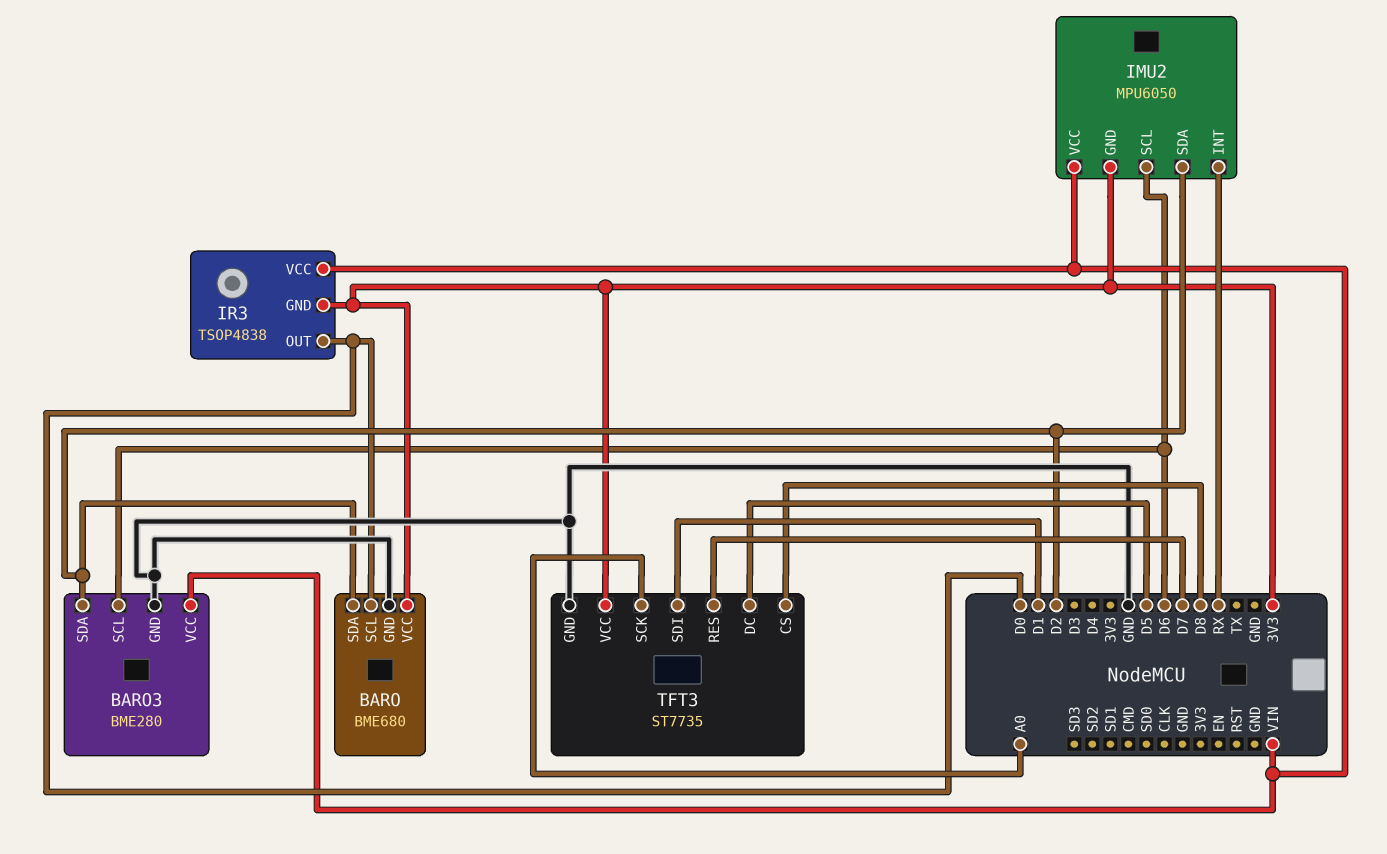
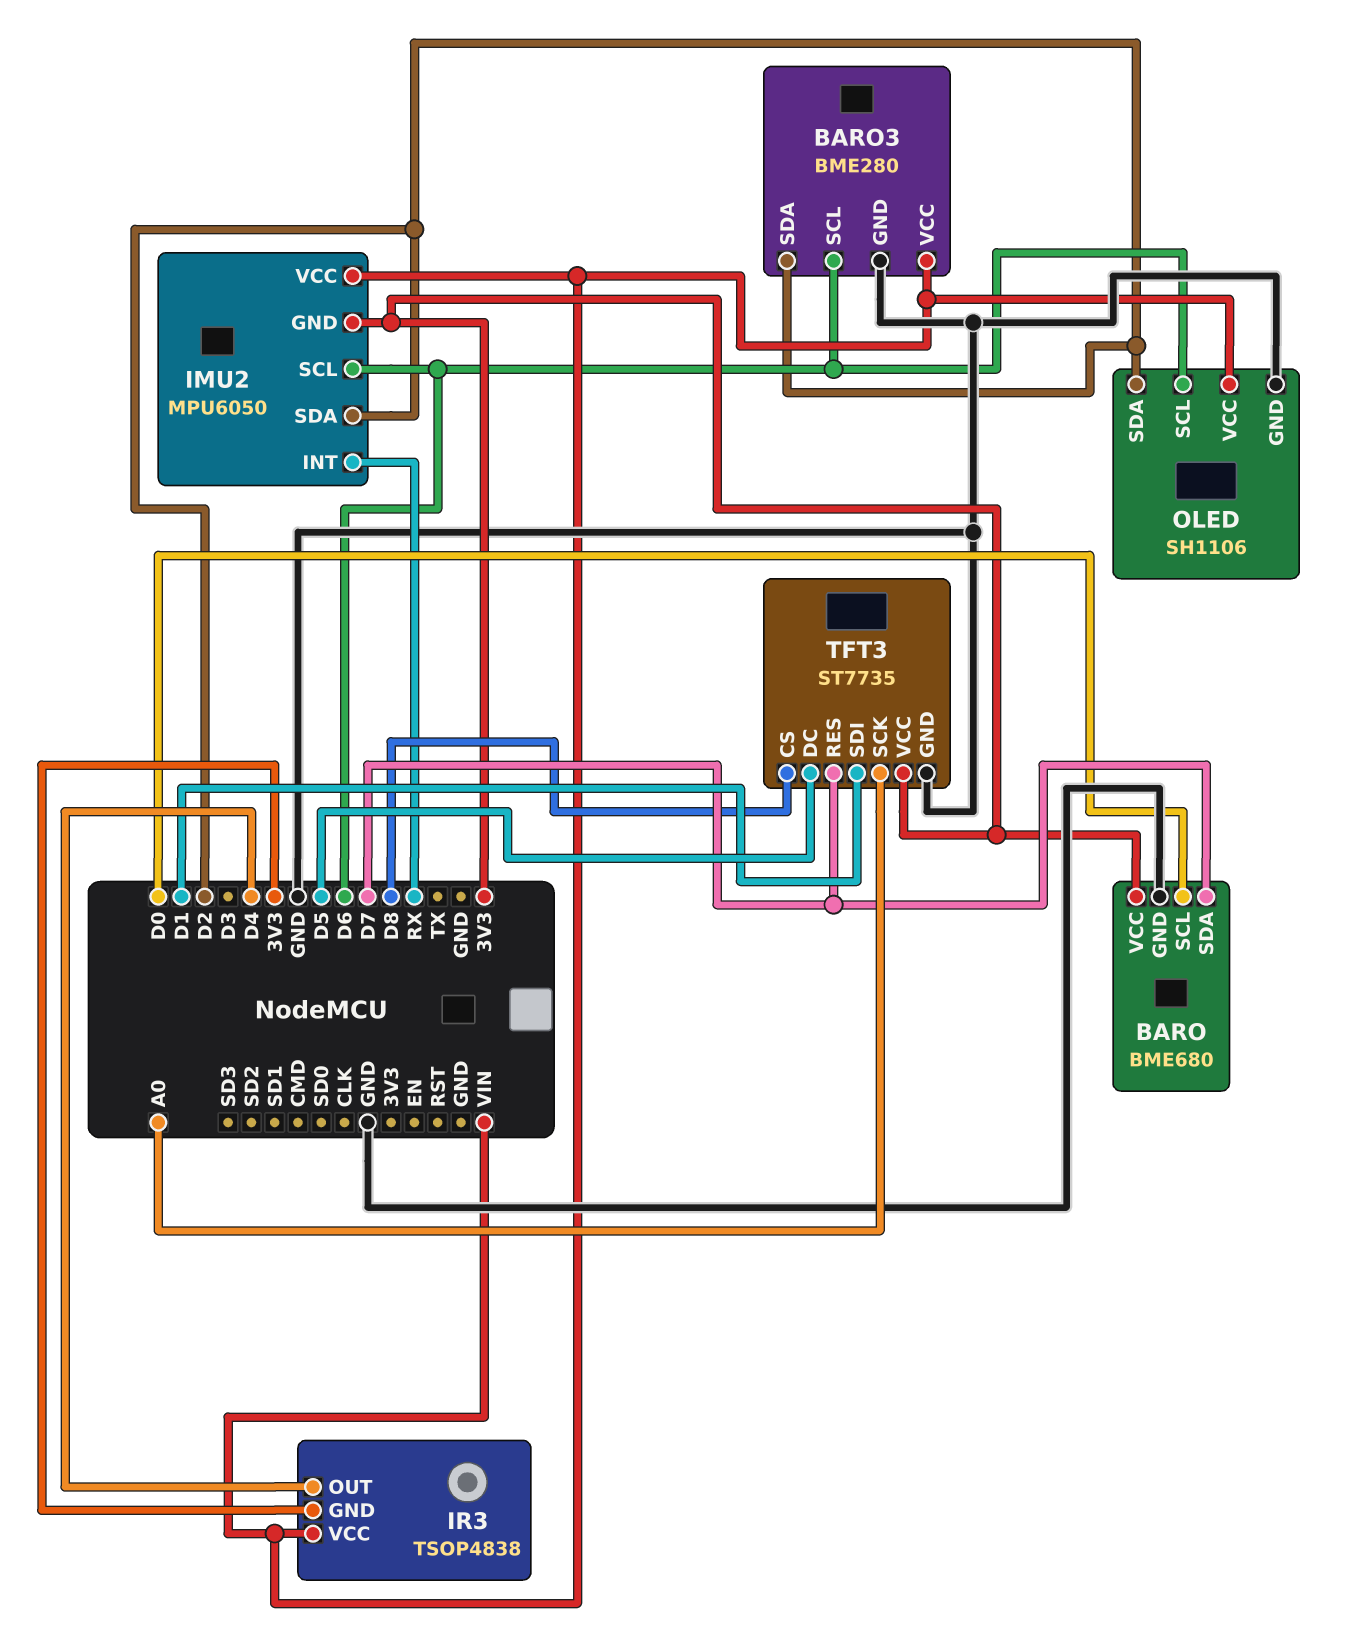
BARO pin SDA: D2 -> D7
IR3 pin OUT: D0 -> D4
OLED: none -> SH1106
OLED pin GND: none -> GND
OLED pin SCL: none -> D6
OLED pin SDA: none -> D2
OLED pin VCC: none -> VIN

